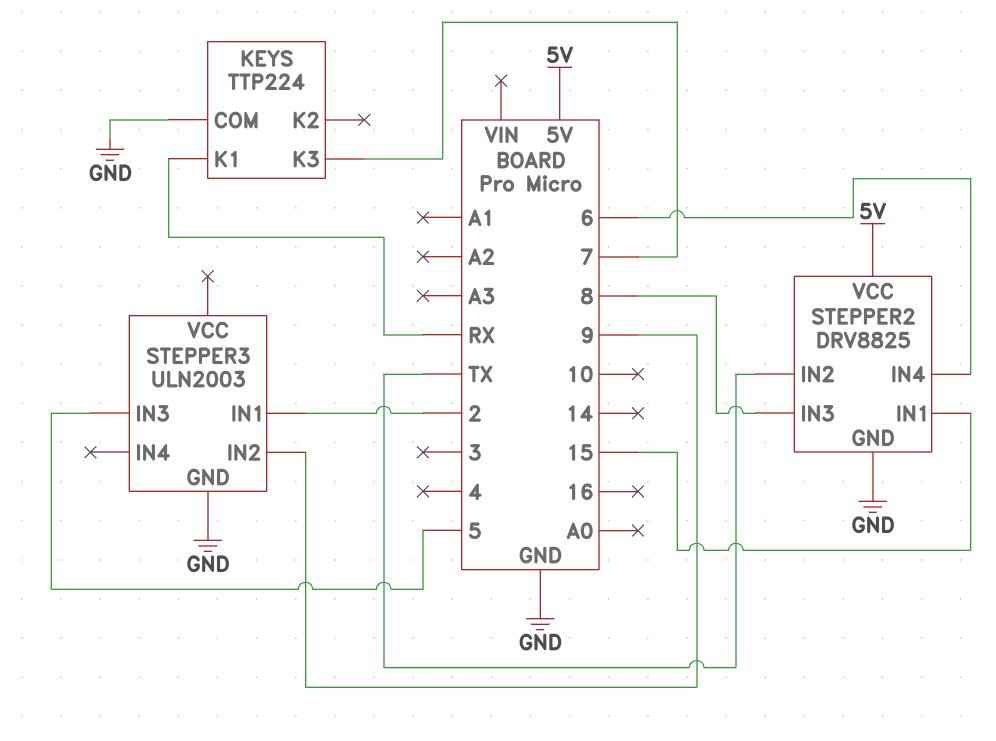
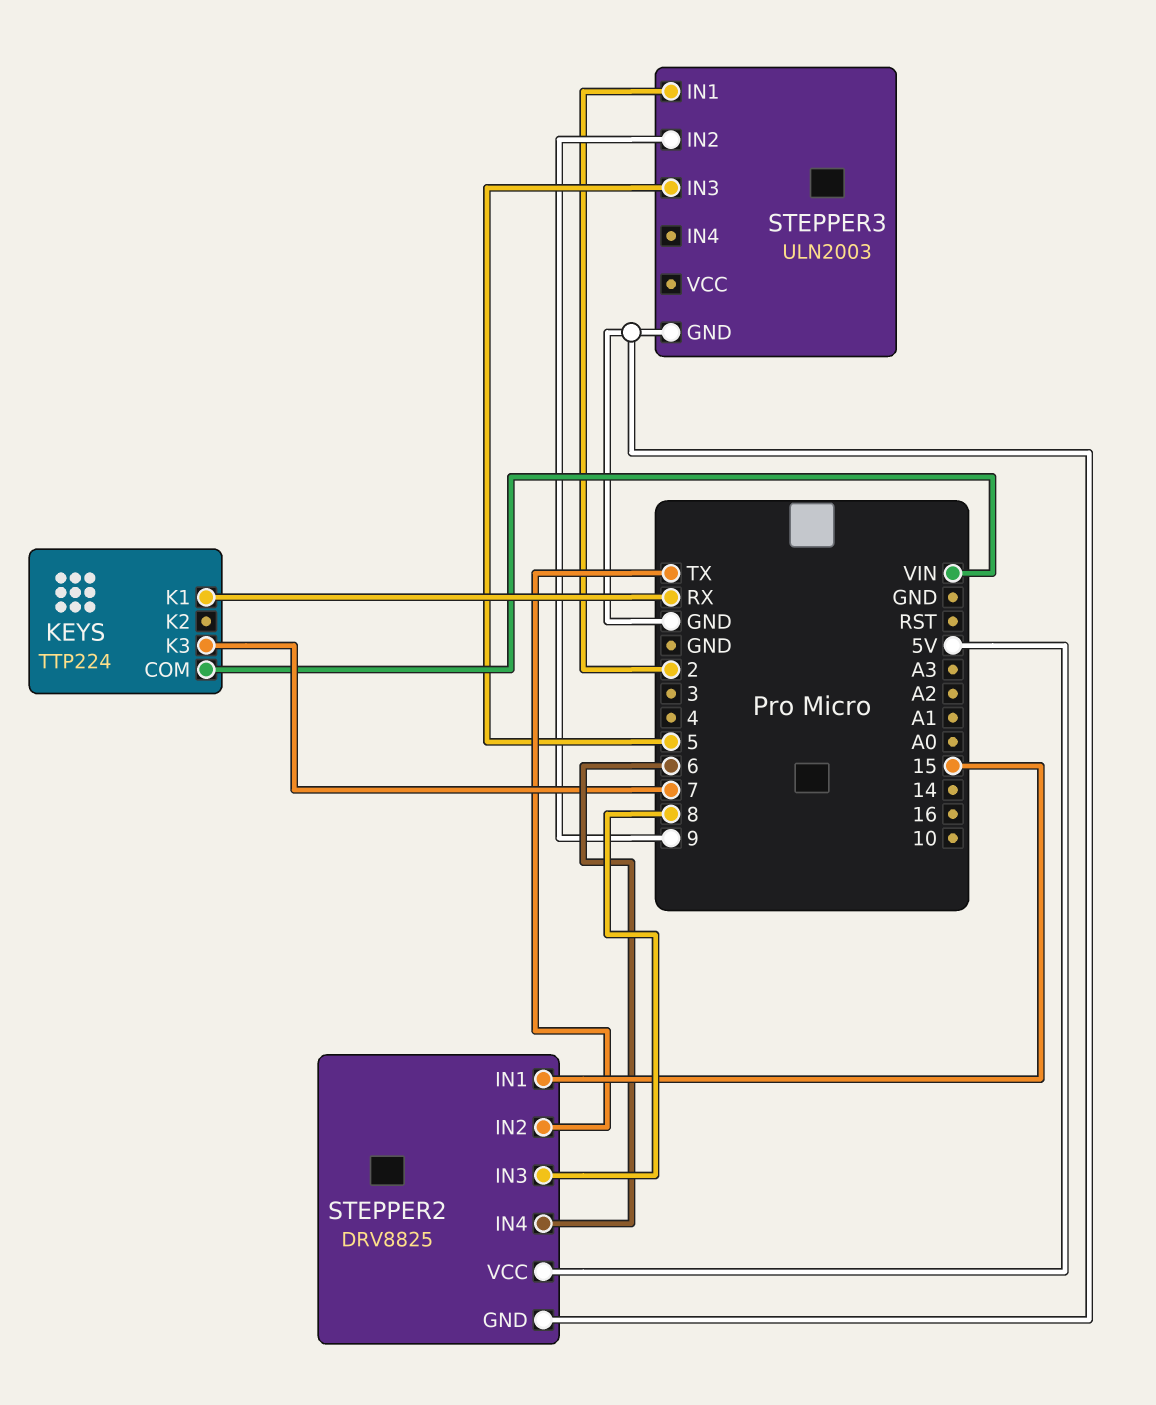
KEYS pin COM: GND -> VIN

